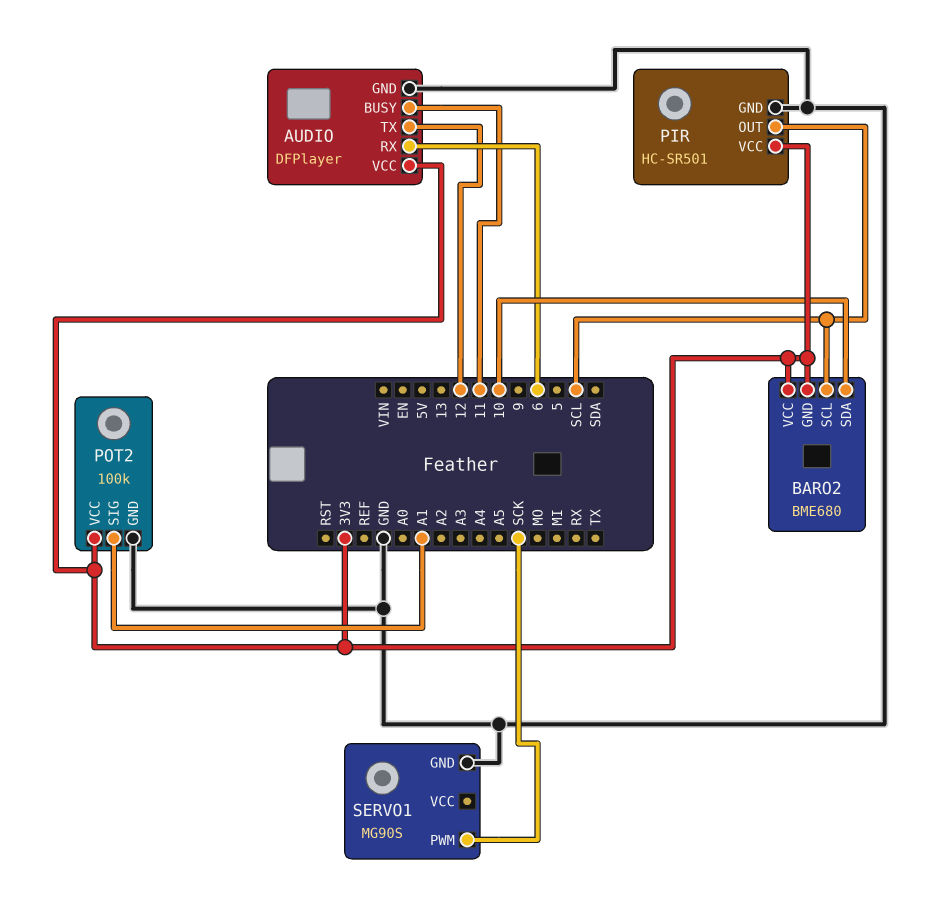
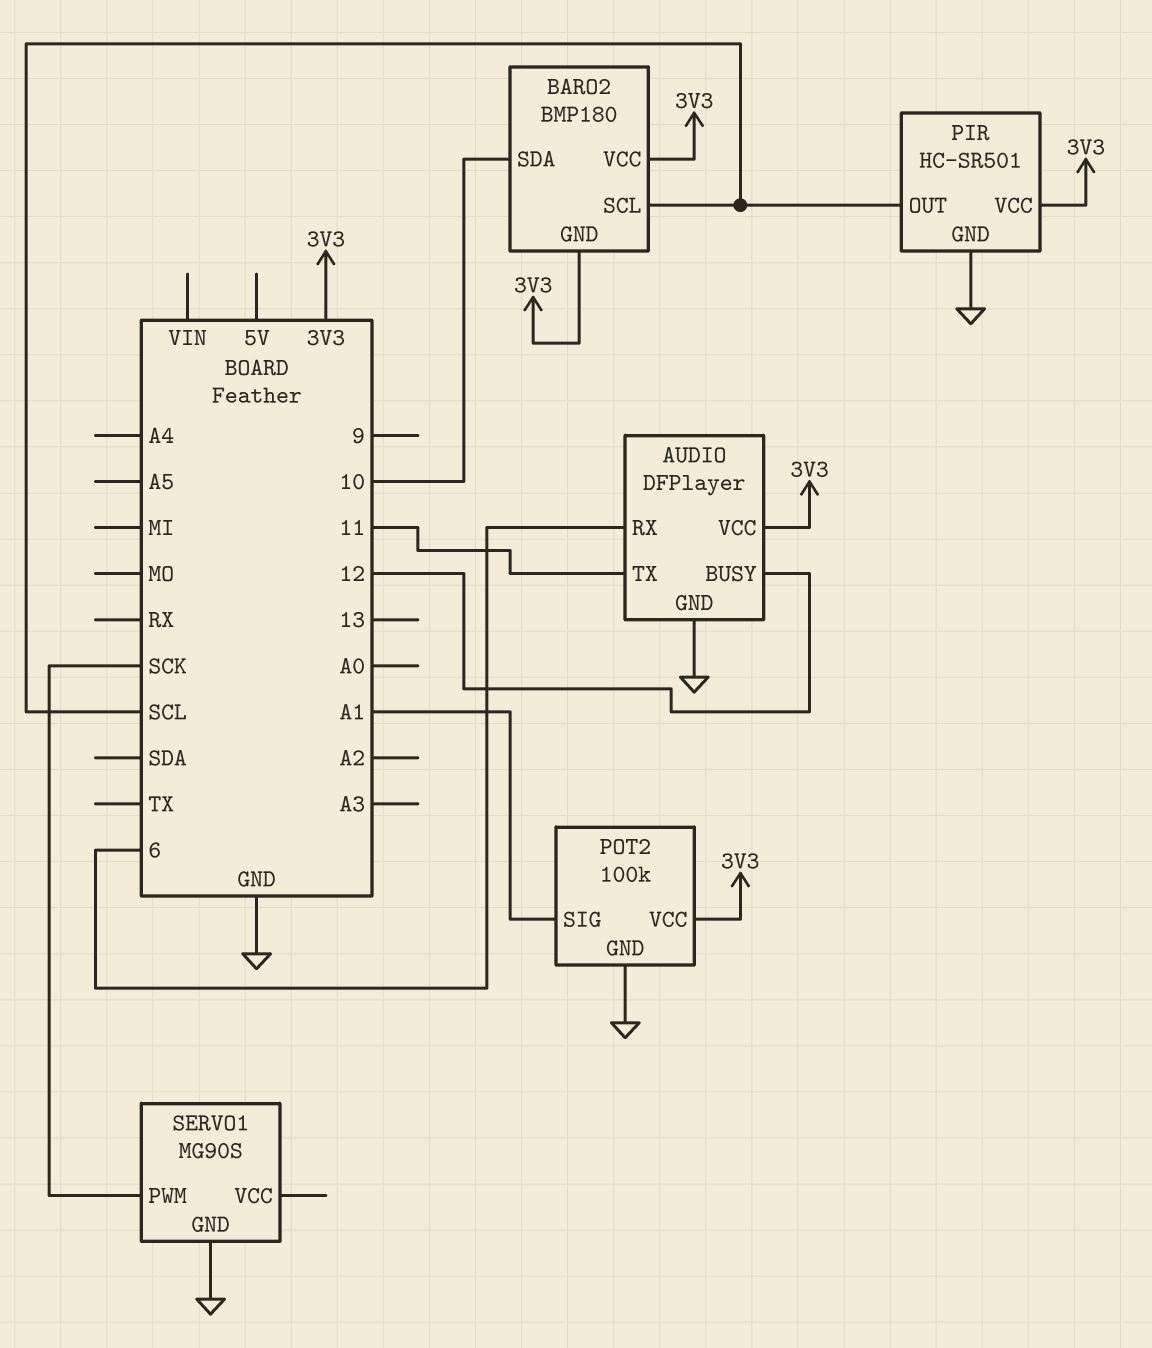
AUDIO pin BUSY: 11 -> 12
AUDIO pin TX: 12 -> 11
BARO2: BME680 -> BMP180

